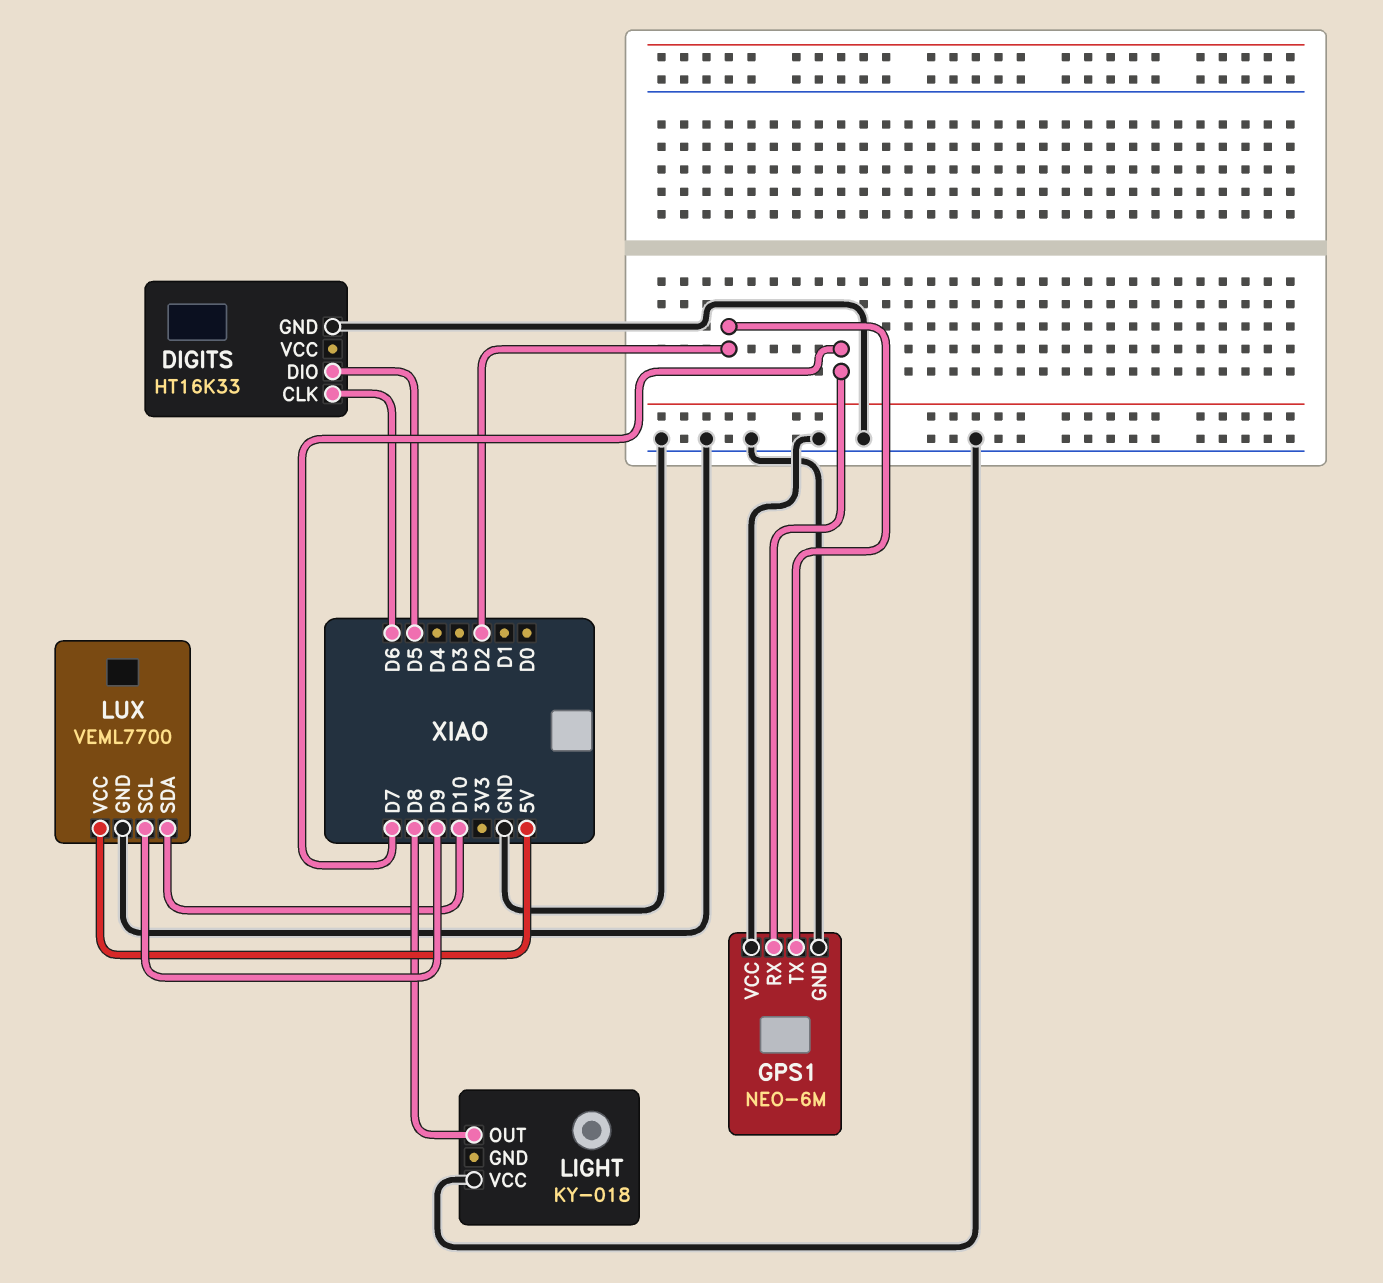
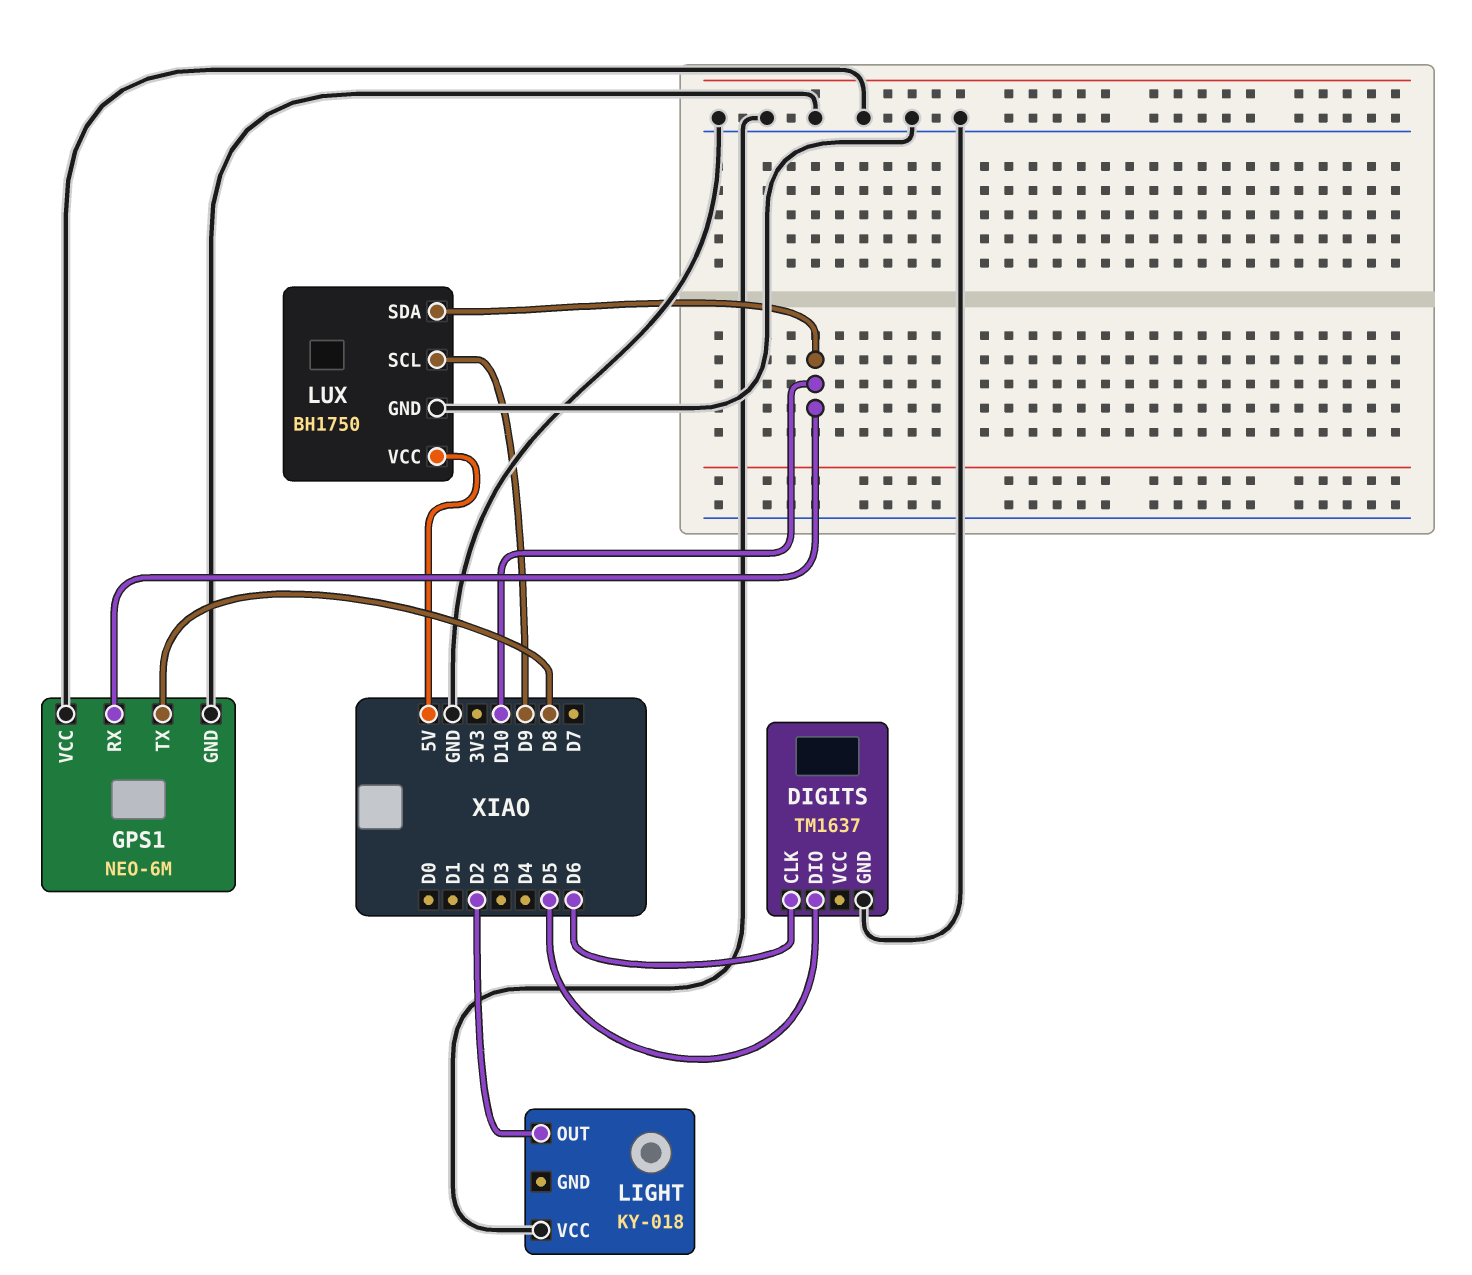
DIGITS: HT16K33 -> TM1637
GPS1 pin RX: D7 -> D10
GPS1 pin TX: D2 -> D8
LIGHT pin OUT: D8 -> D2
LUX: VEML7700 -> BH1750

